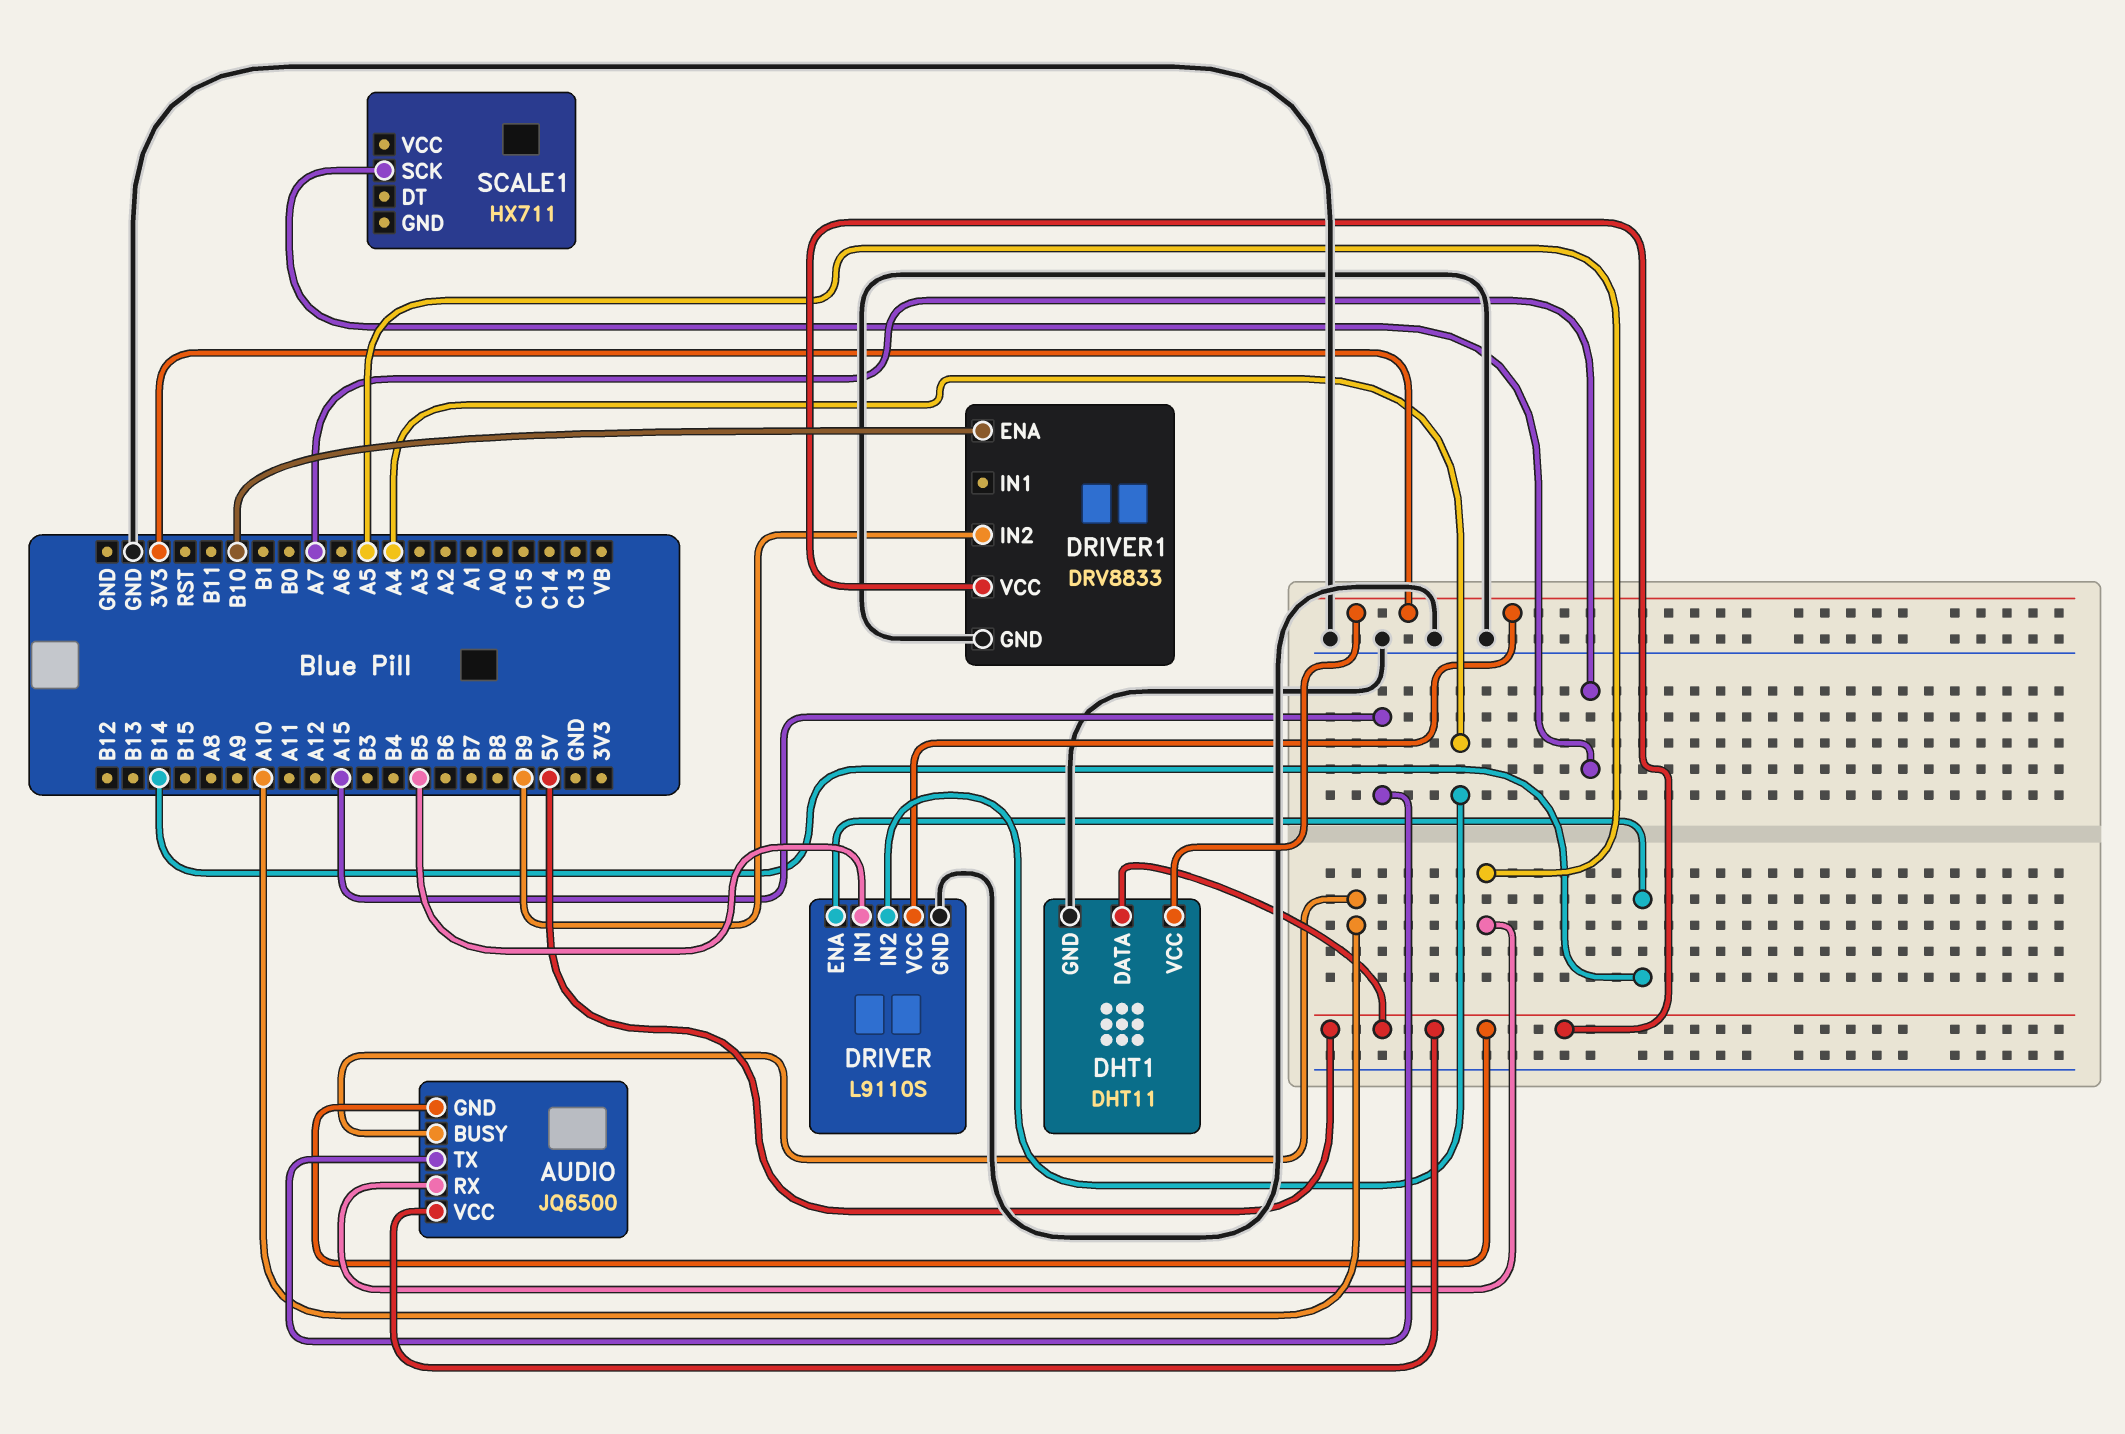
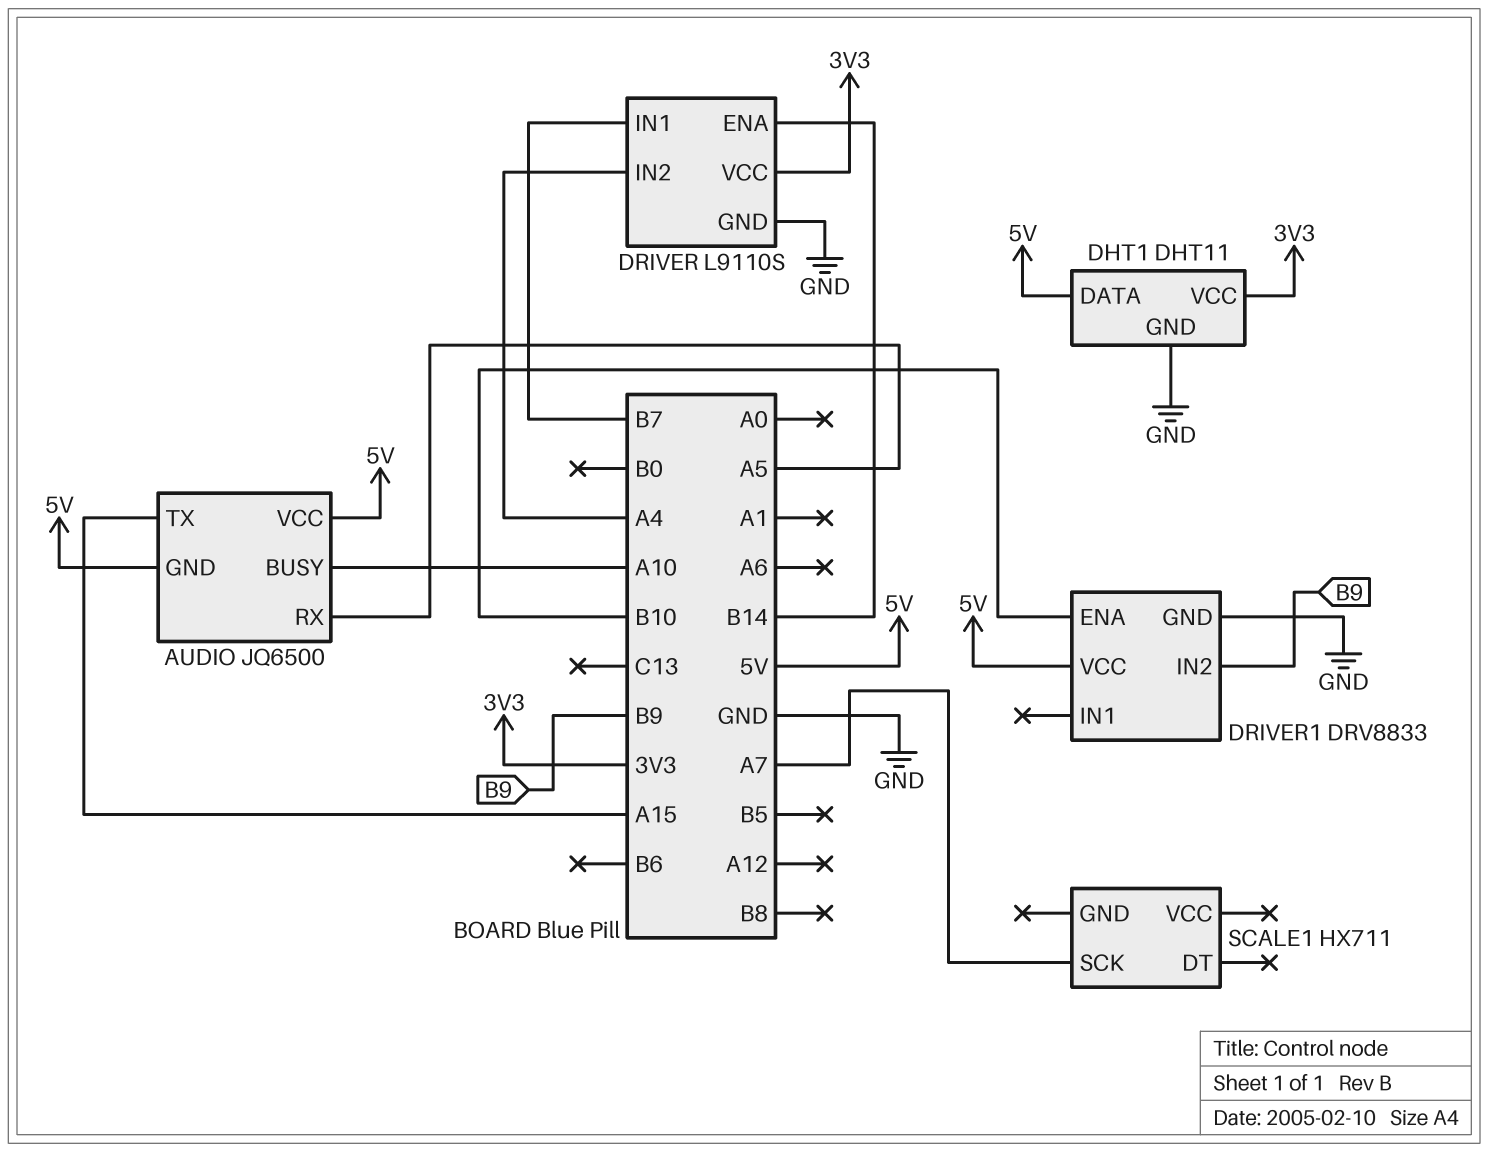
DRIVER pin IN1: B5 -> B7

